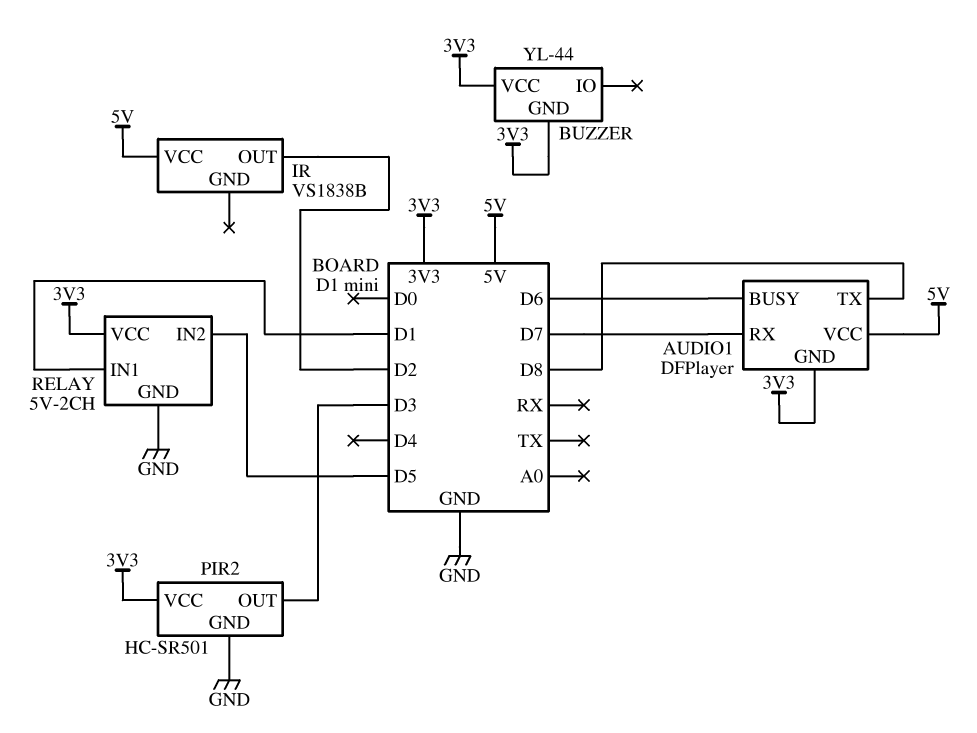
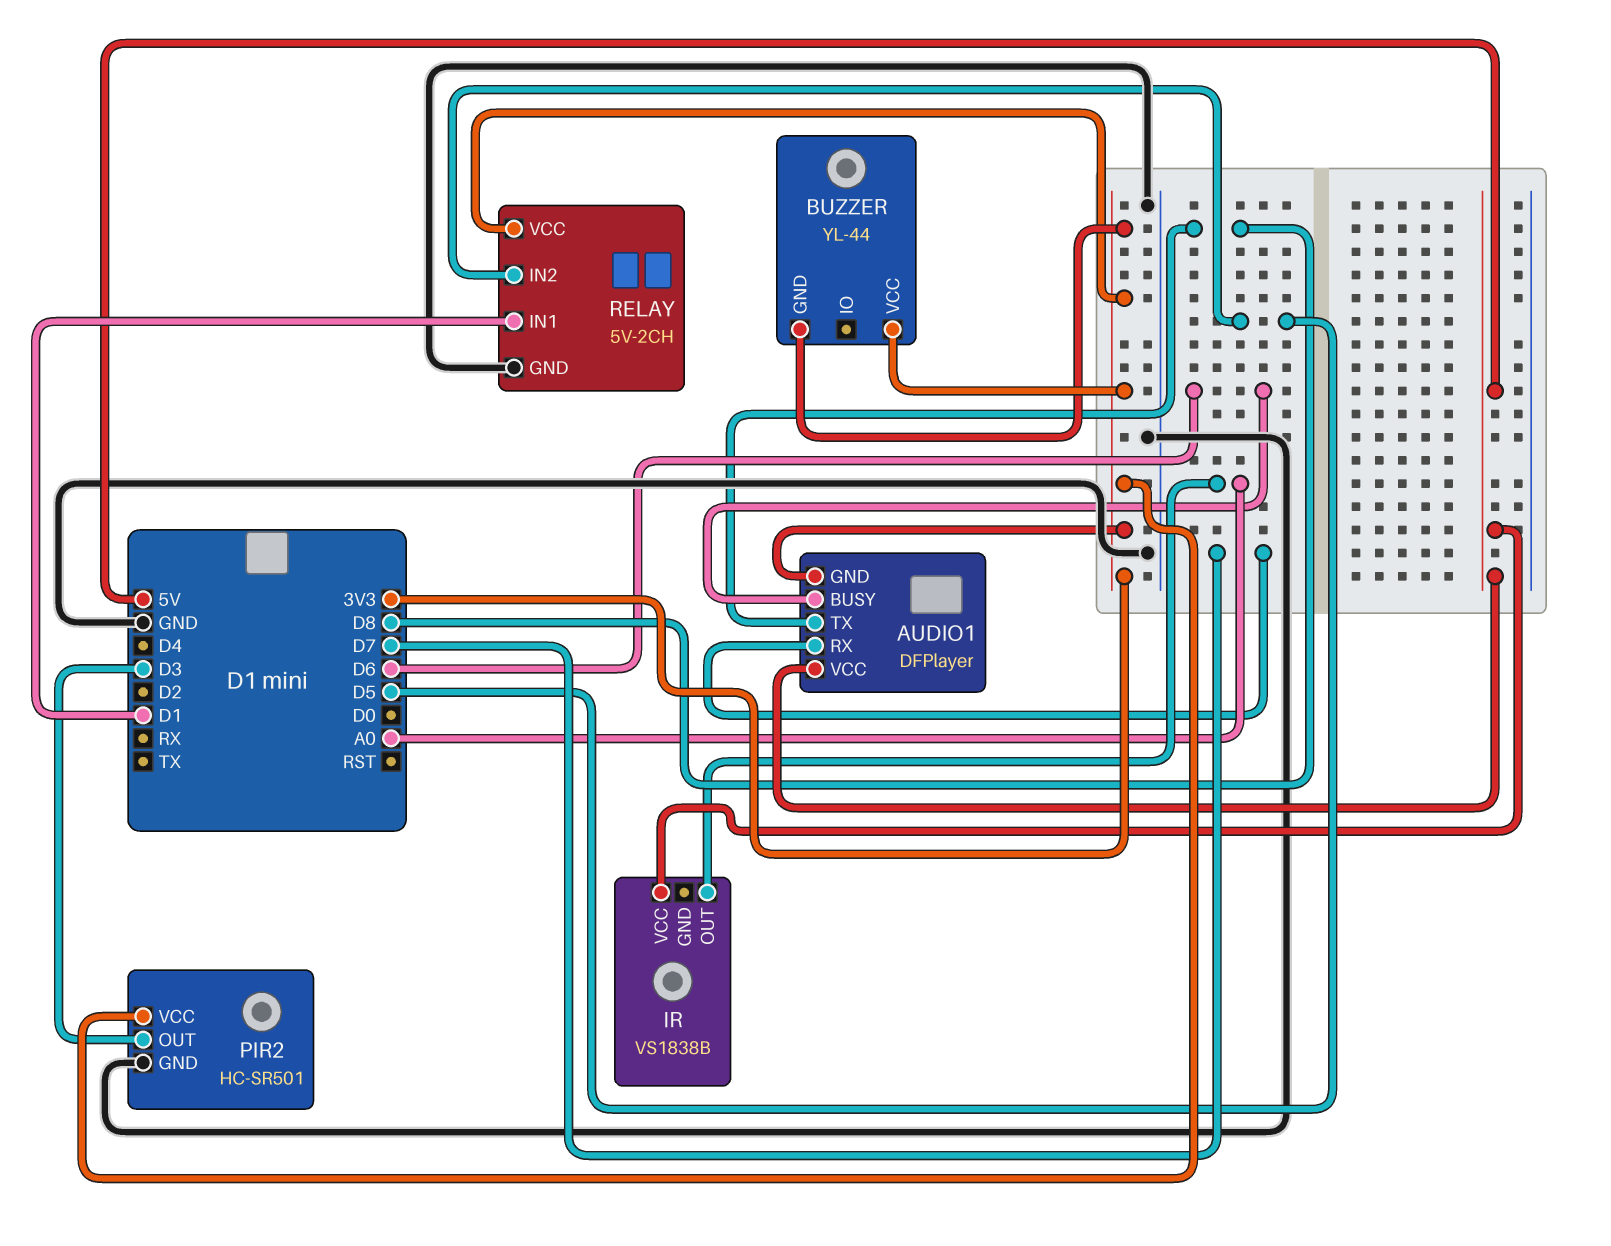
IR pin OUT: D2 -> A0

